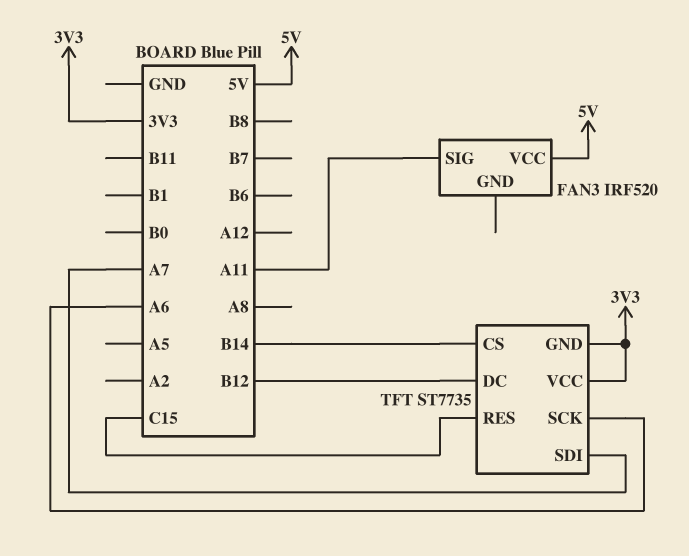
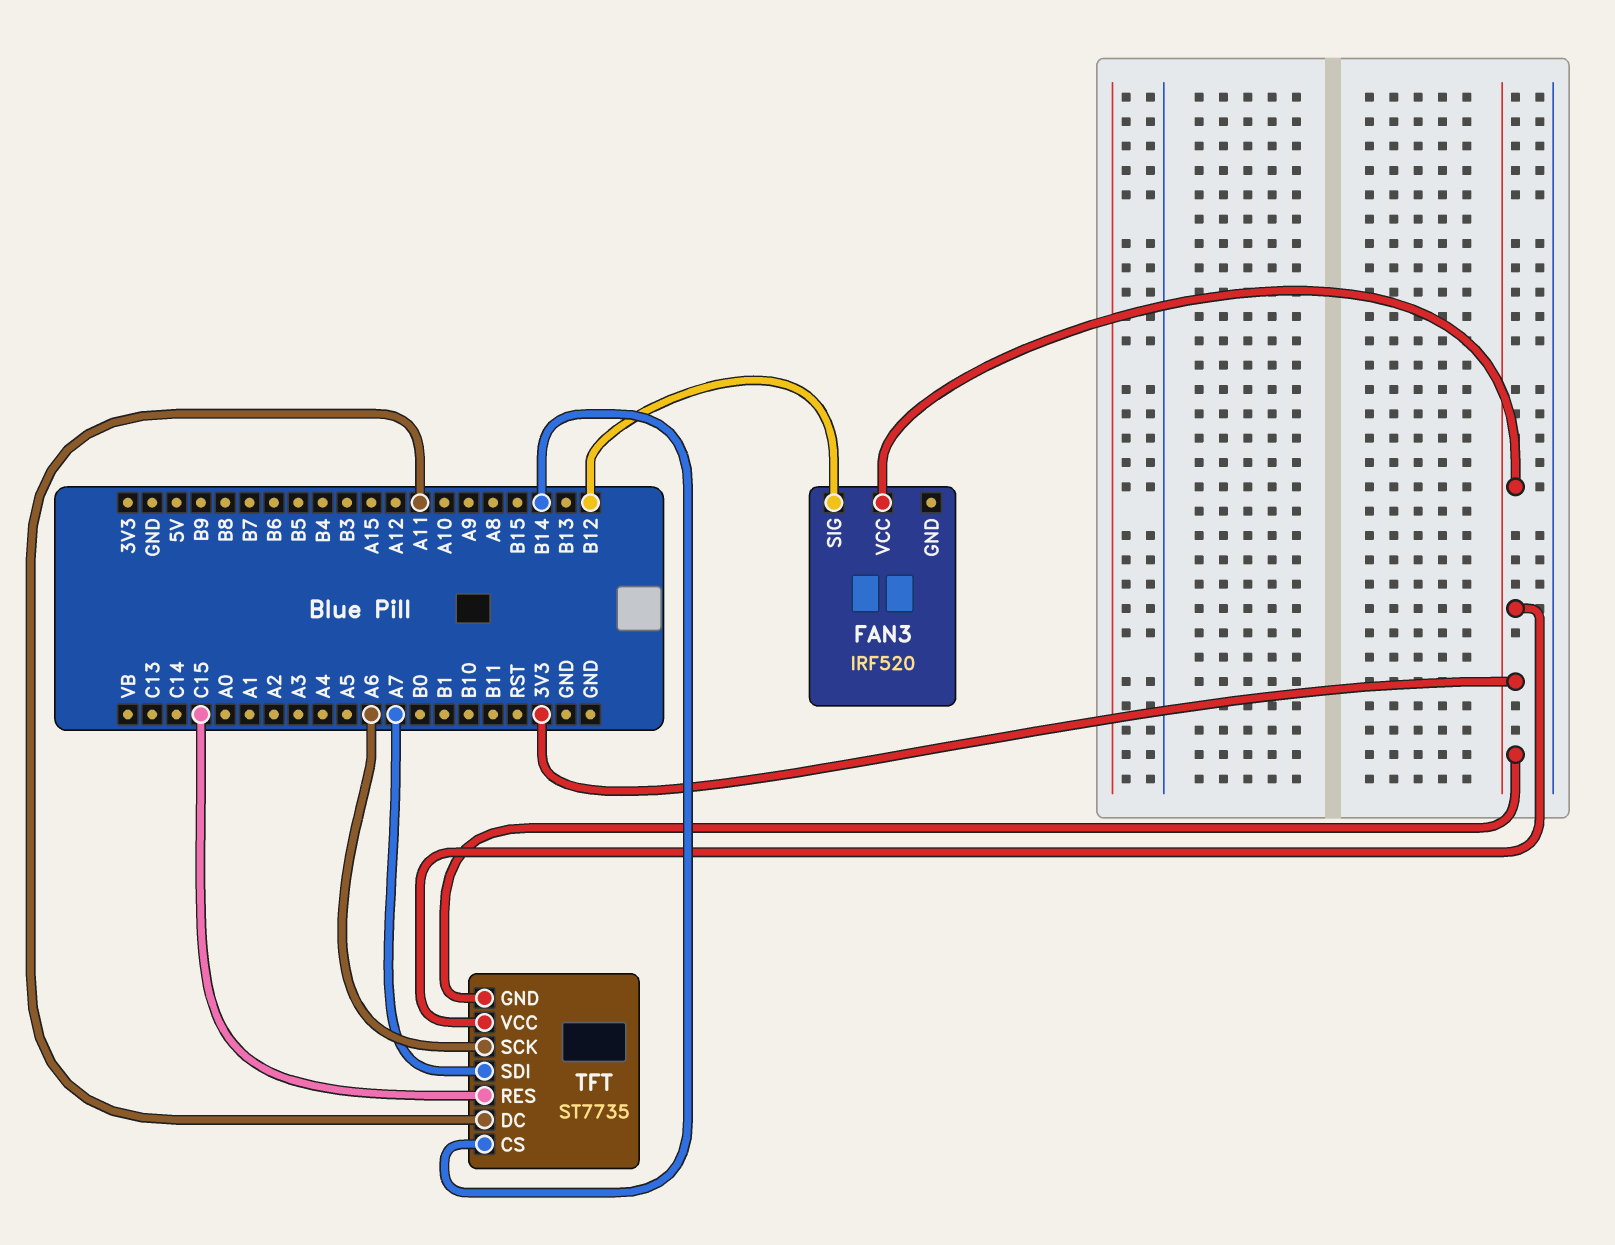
FAN3 pin SIG: A11 -> B12
FAN3 pin VCC: 5V -> 3V3
TFT pin DC: B12 -> A11

